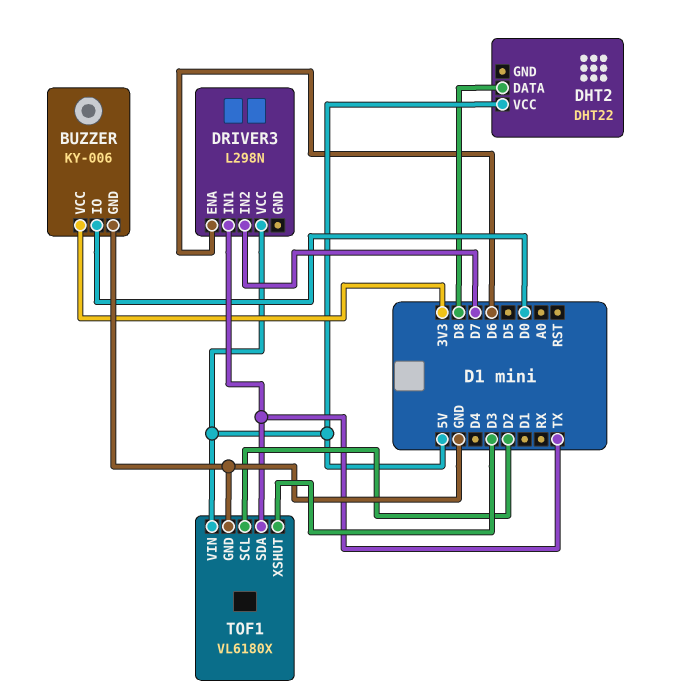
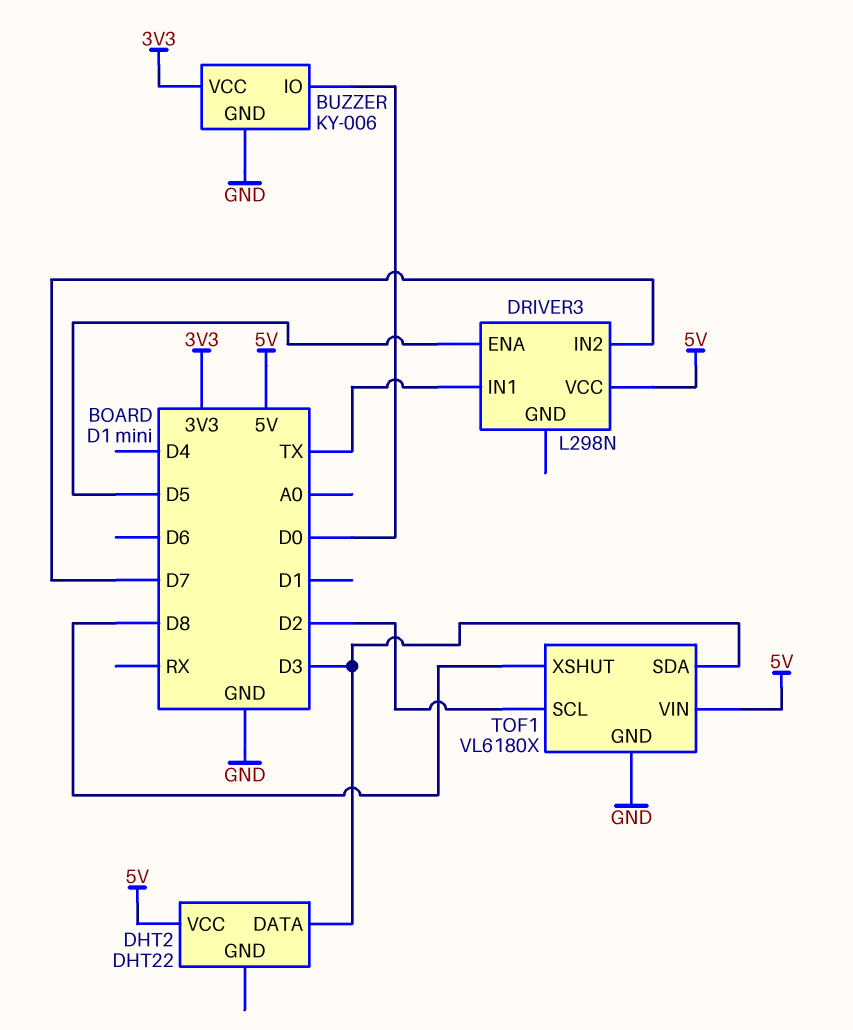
DHT2 pin DATA: D8 -> D3
DRIVER3 pin ENA: D6 -> D5
TOF1 pin SDA: TX -> D3
TOF1 pin XSHUT: D3 -> D8

